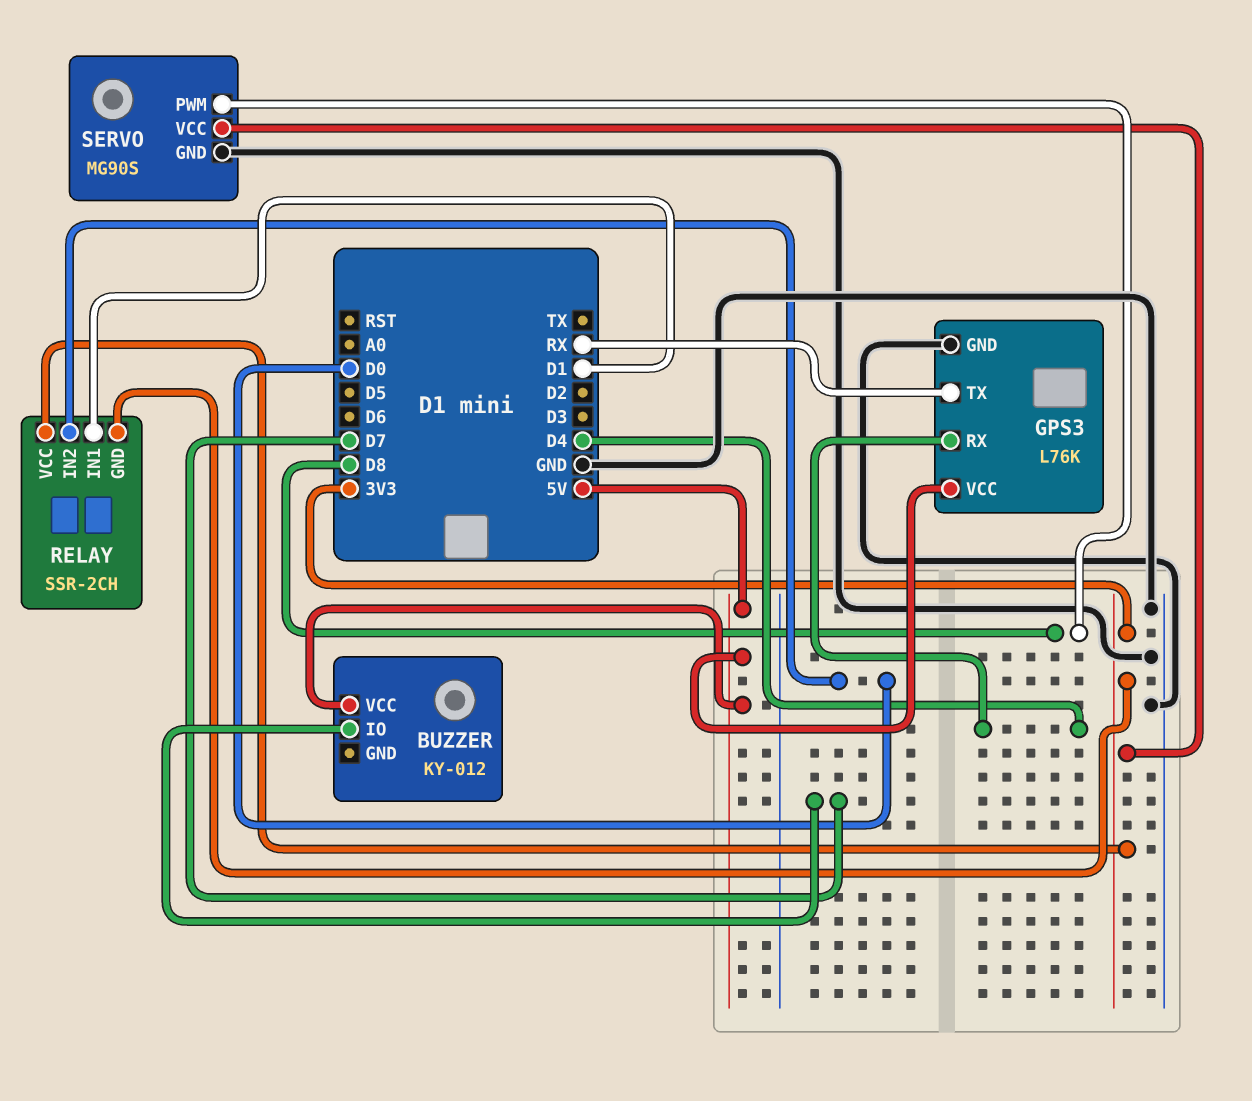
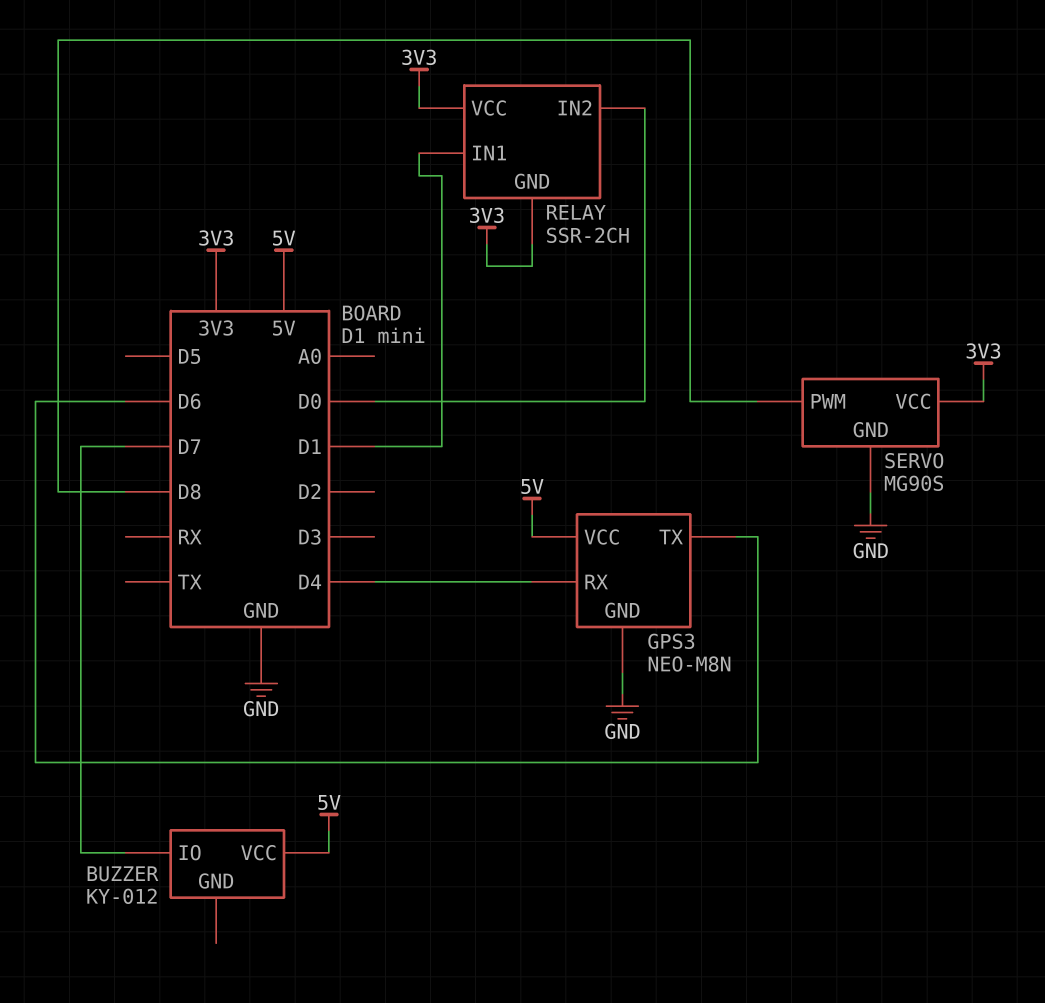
GPS3: L76K -> NEO-M8N
GPS3 pin TX: RX -> D6

